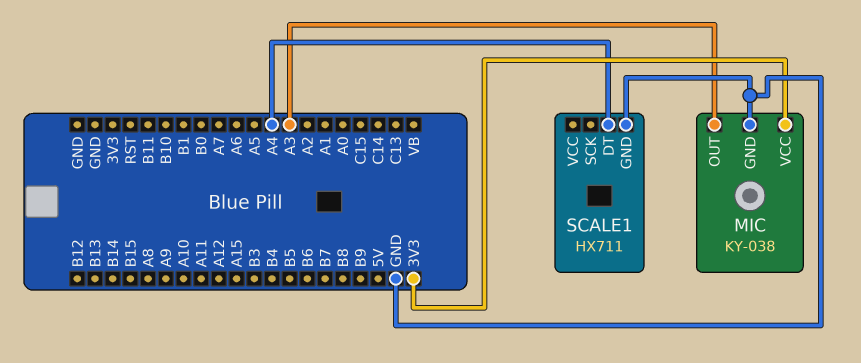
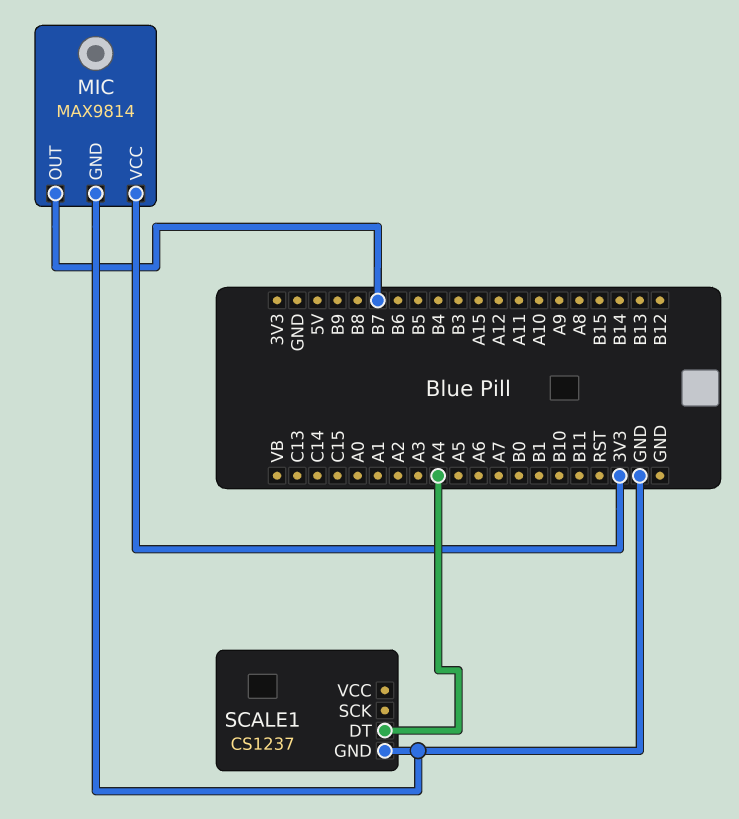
MIC: KY-038 -> MAX9814
MIC pin OUT: A3 -> B7
SCALE1: HX711 -> CS1237

